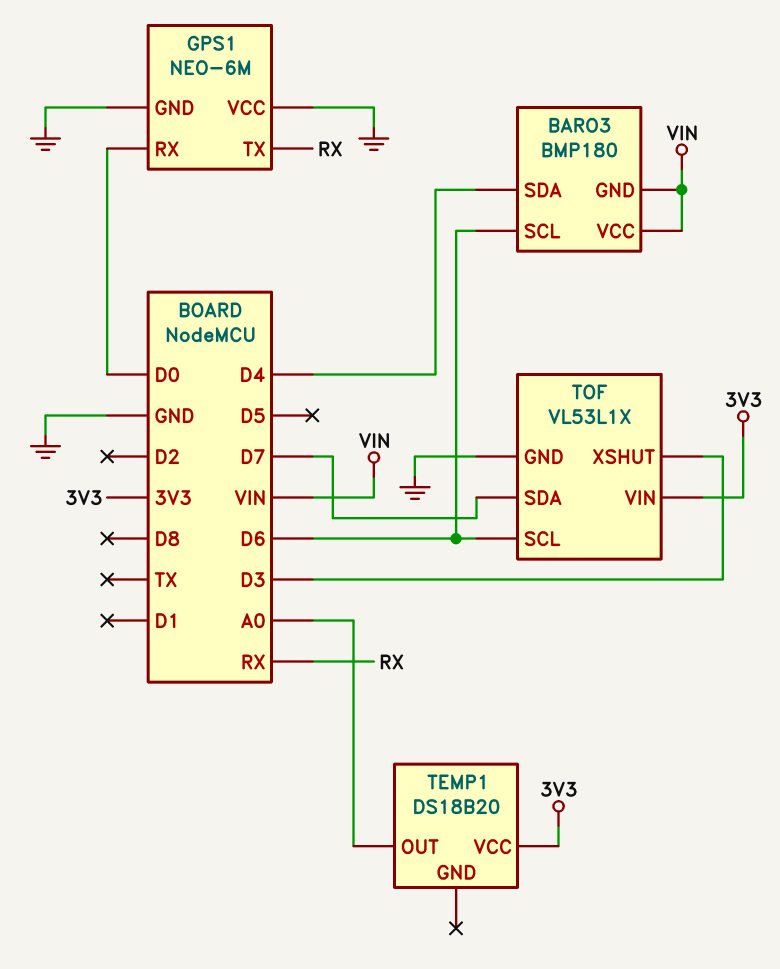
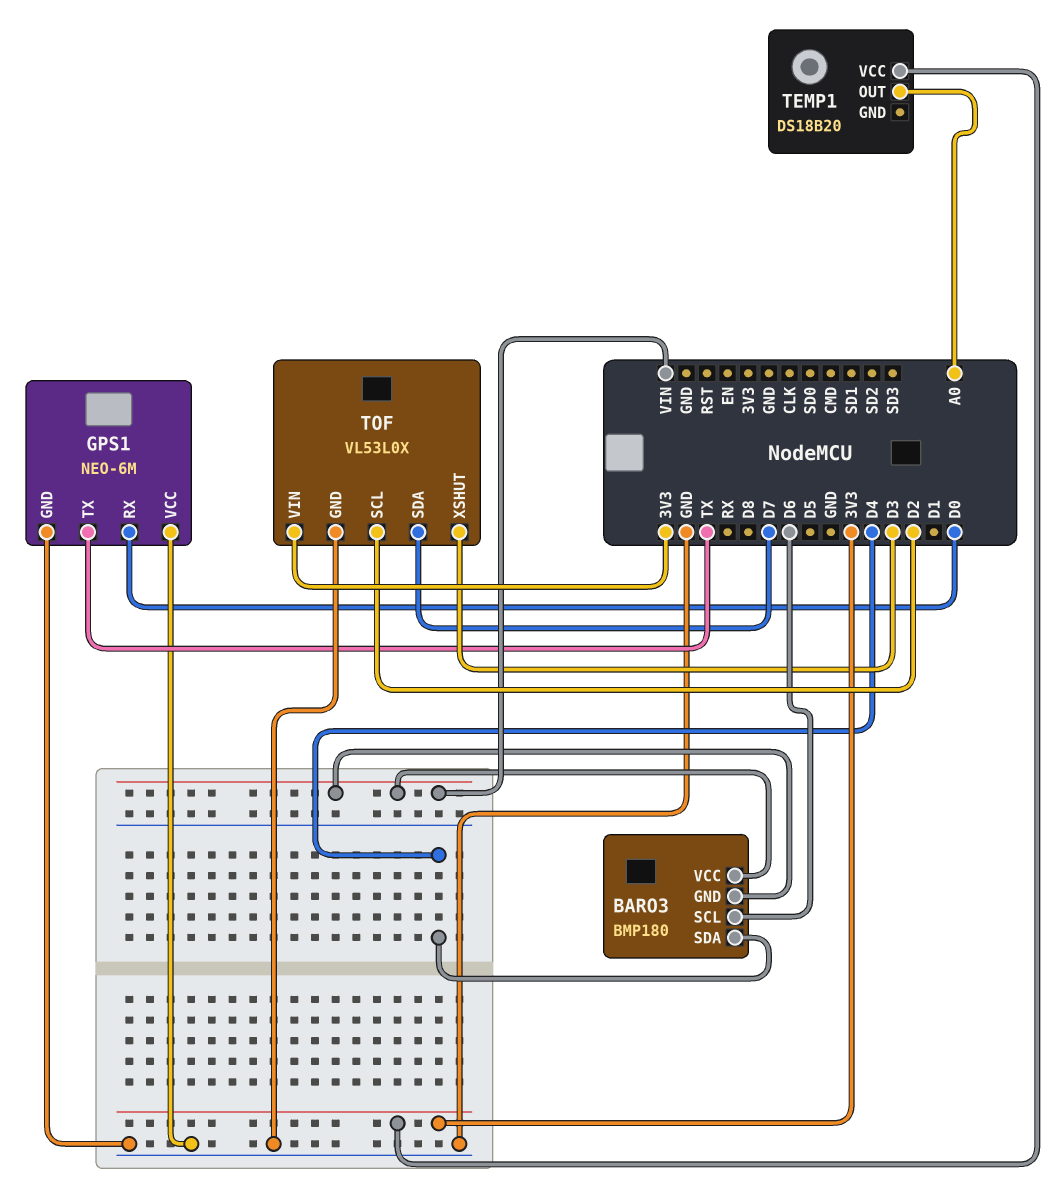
GPS1 pin TX: RX -> TX
TOF: VL53L1X -> VL53L0X
TOF pin SCL: D6 -> D2

